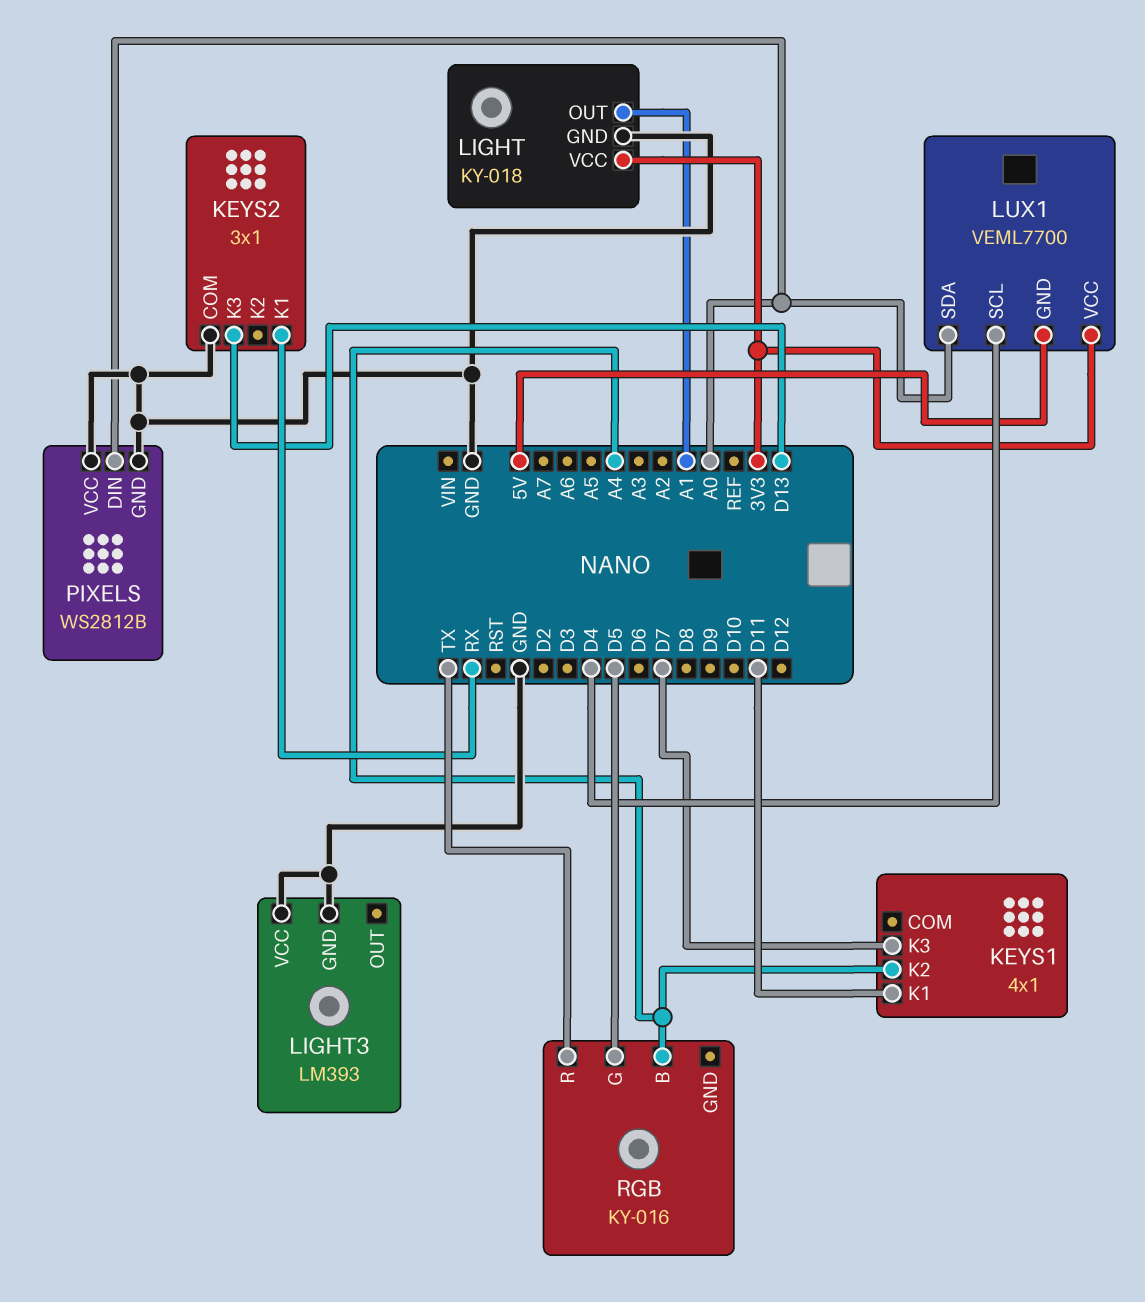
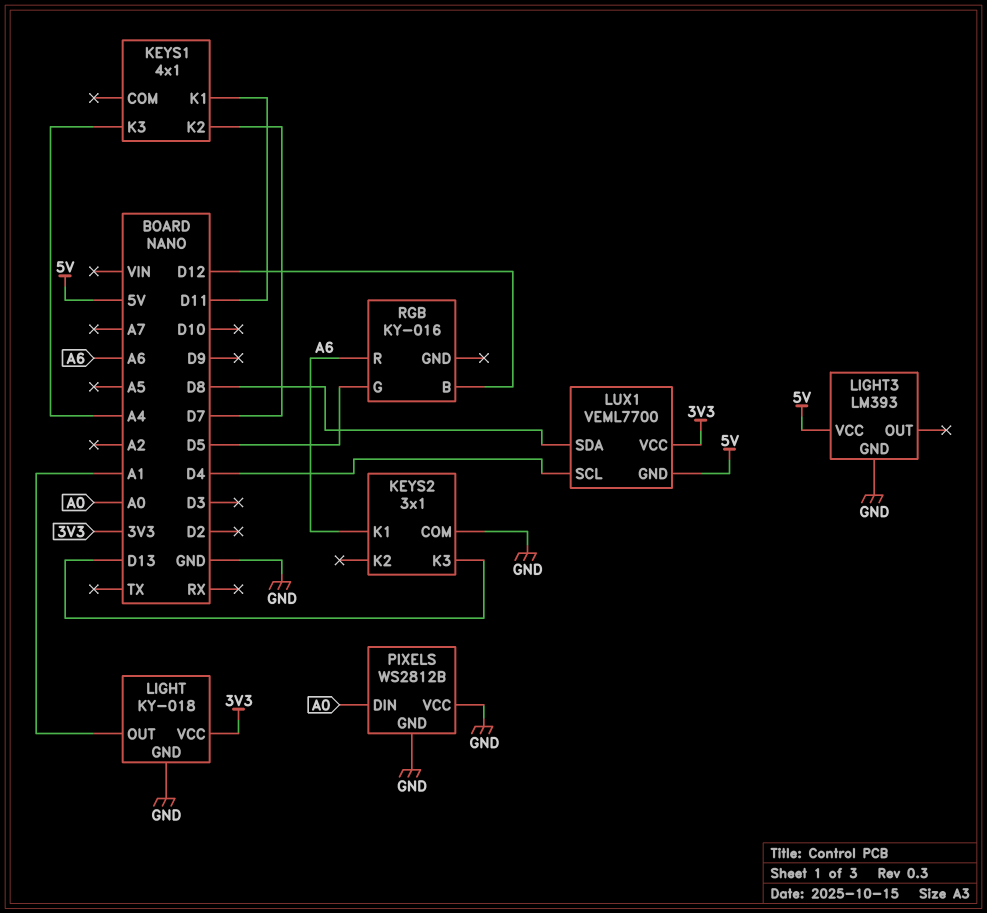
KEYS1 pin K2: A4 -> D7
KEYS1 pin K3: D7 -> A4
KEYS2 pin K1: RX -> A6
LIGHT3 pin VCC: GND -> 5V
LUX1 pin SDA: A0 -> D8
RGB pin B: A4 -> D12
RGB pin R: TX -> A6

